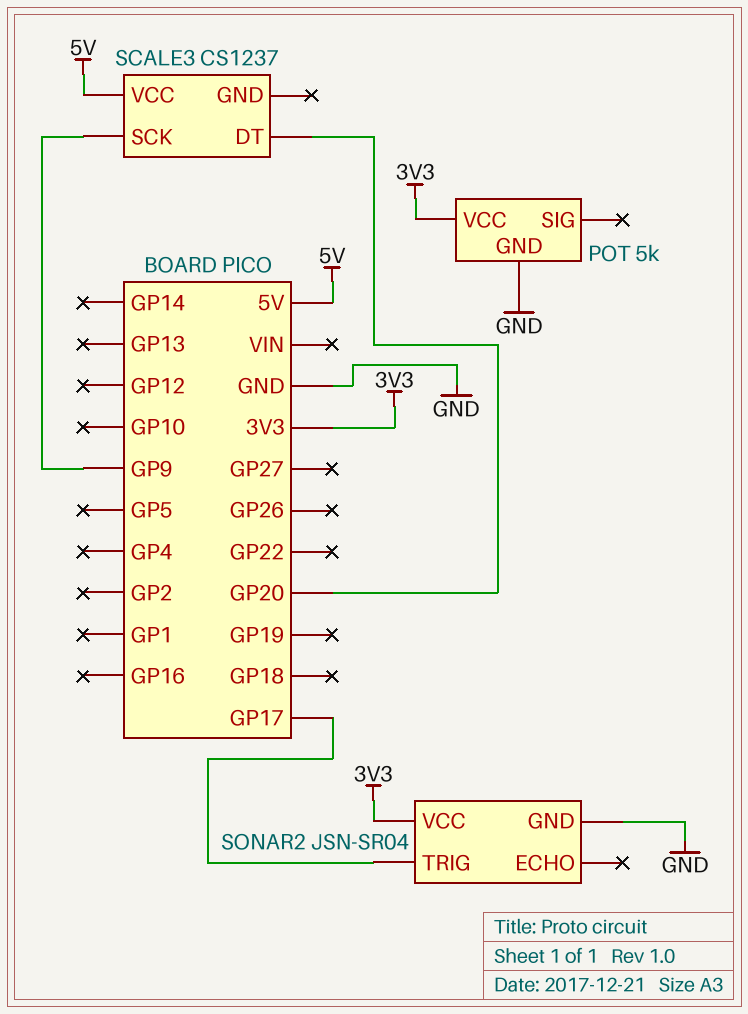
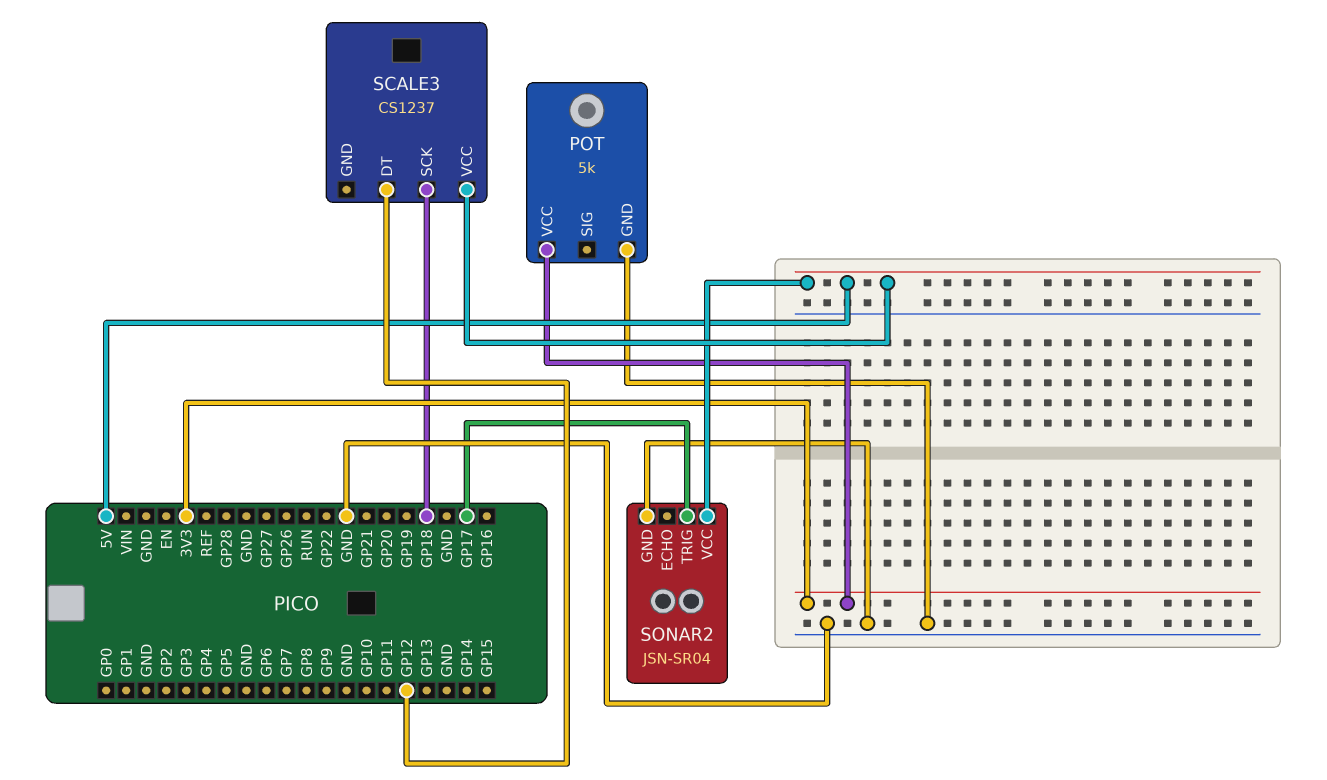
SCALE3 pin DT: GP20 -> GP12
SCALE3 pin SCK: GP9 -> GP18
SONAR2 pin VCC: 3V3 -> 5V

